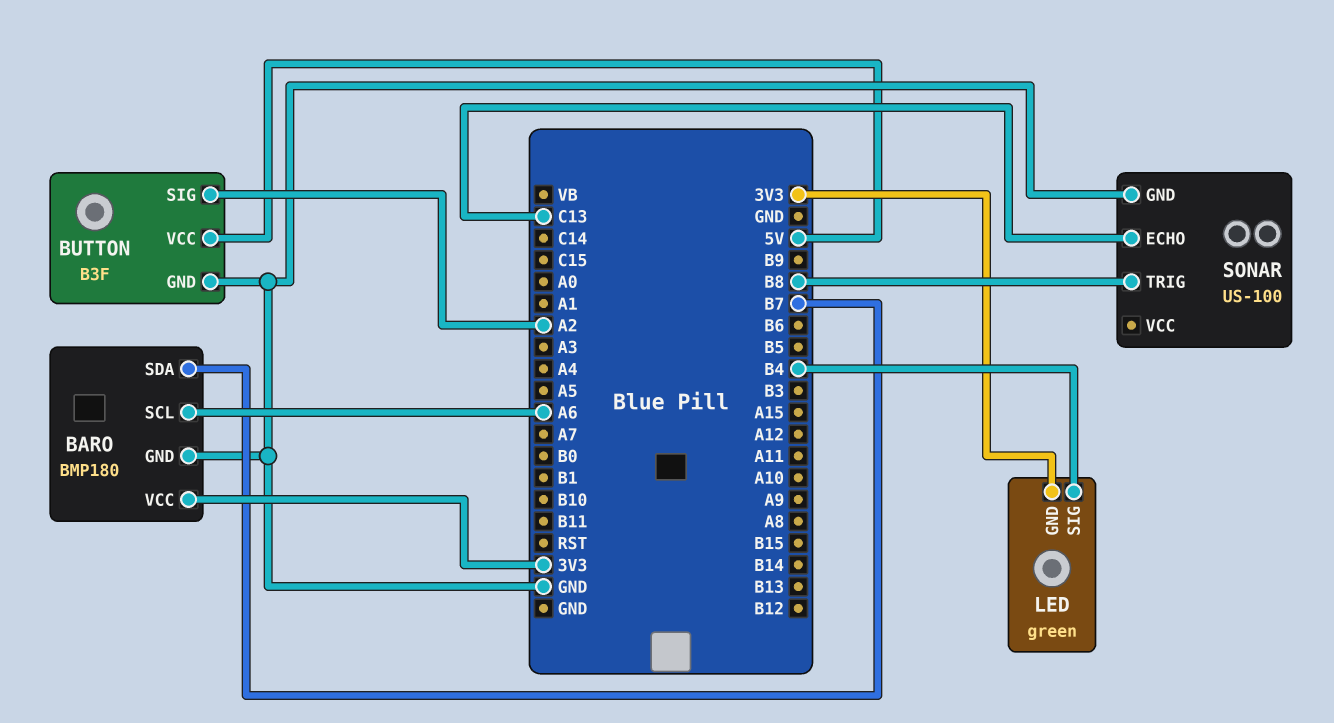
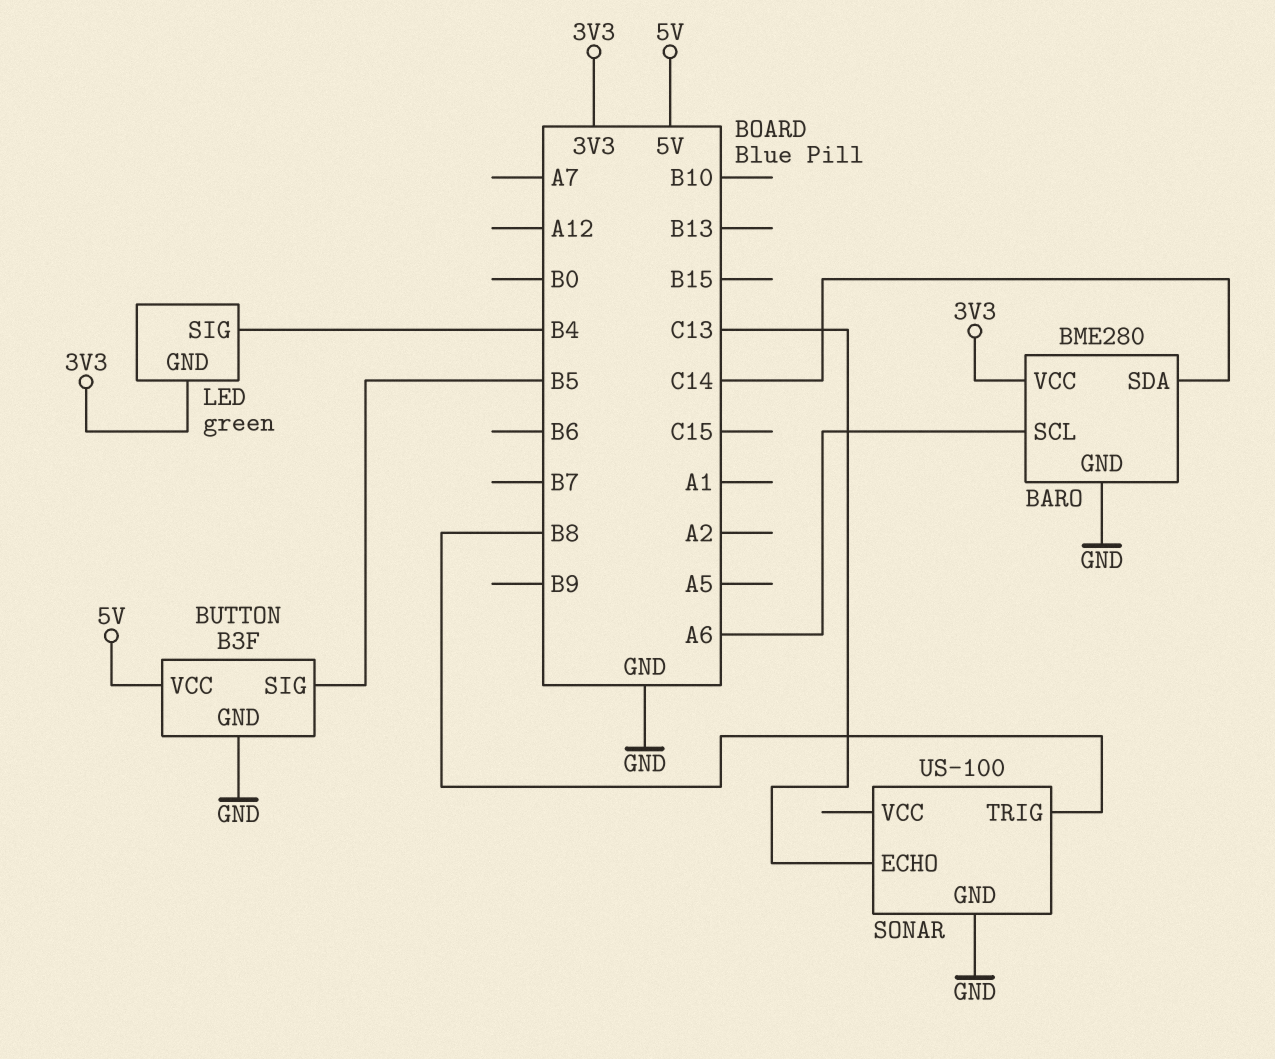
BARO: BMP180 -> BME280
BARO pin SDA: B7 -> C14
BUTTON pin SIG: A2 -> B5

